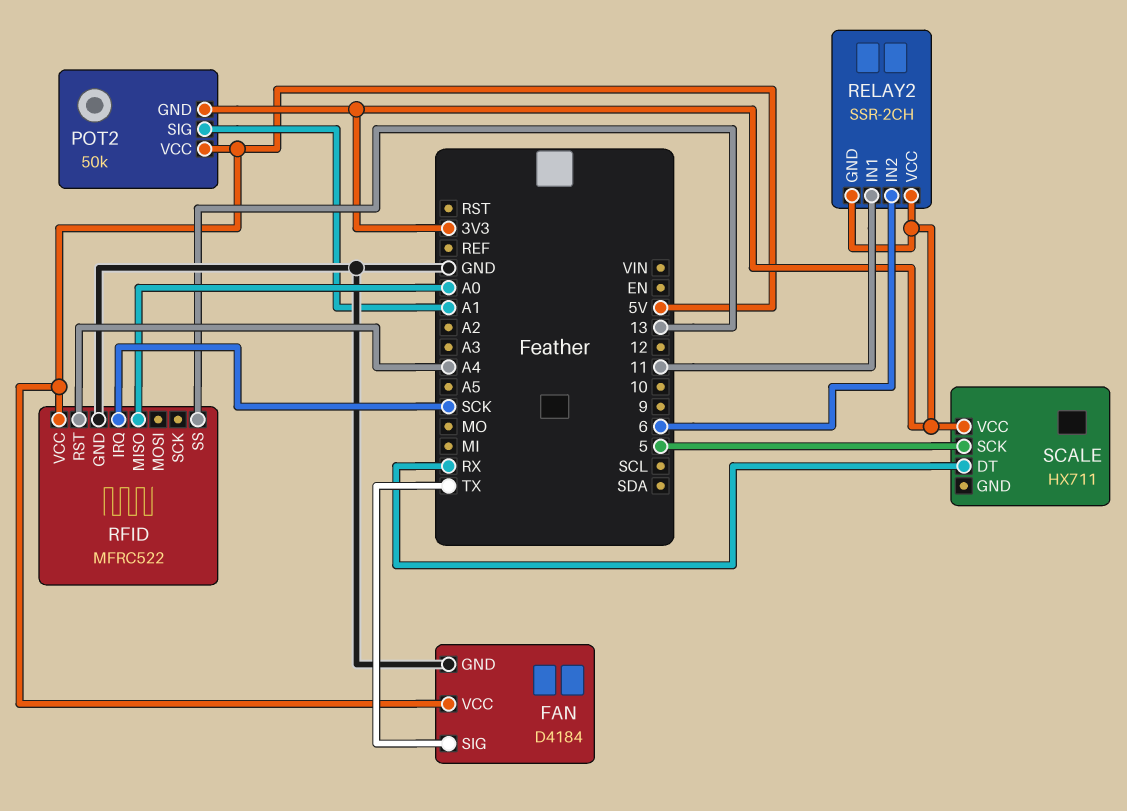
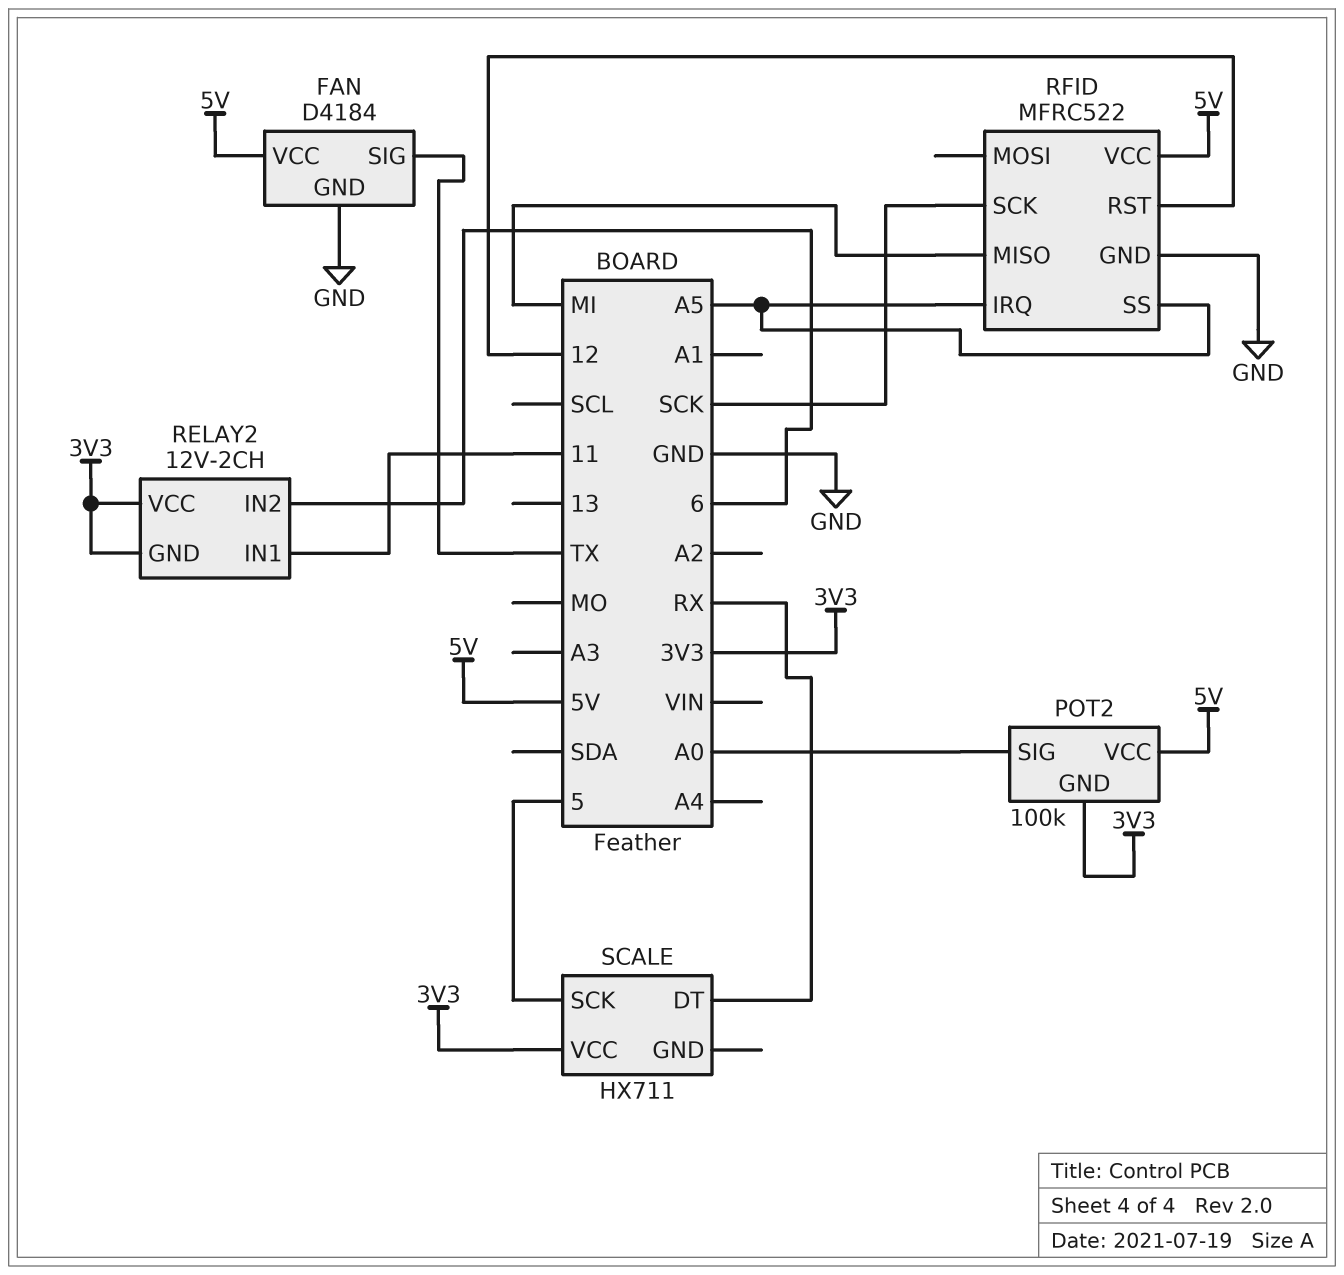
POT2: 50k -> 100k
POT2 pin SIG: A1 -> A0
RELAY2: SSR-2CH -> 12V-2CH
RFID pin IRQ: SCK -> A5
RFID pin MISO: A0 -> MI
RFID pin RST: A4 -> 12
RFID pin SCK: none -> SCK
RFID pin SS: 13 -> A5

